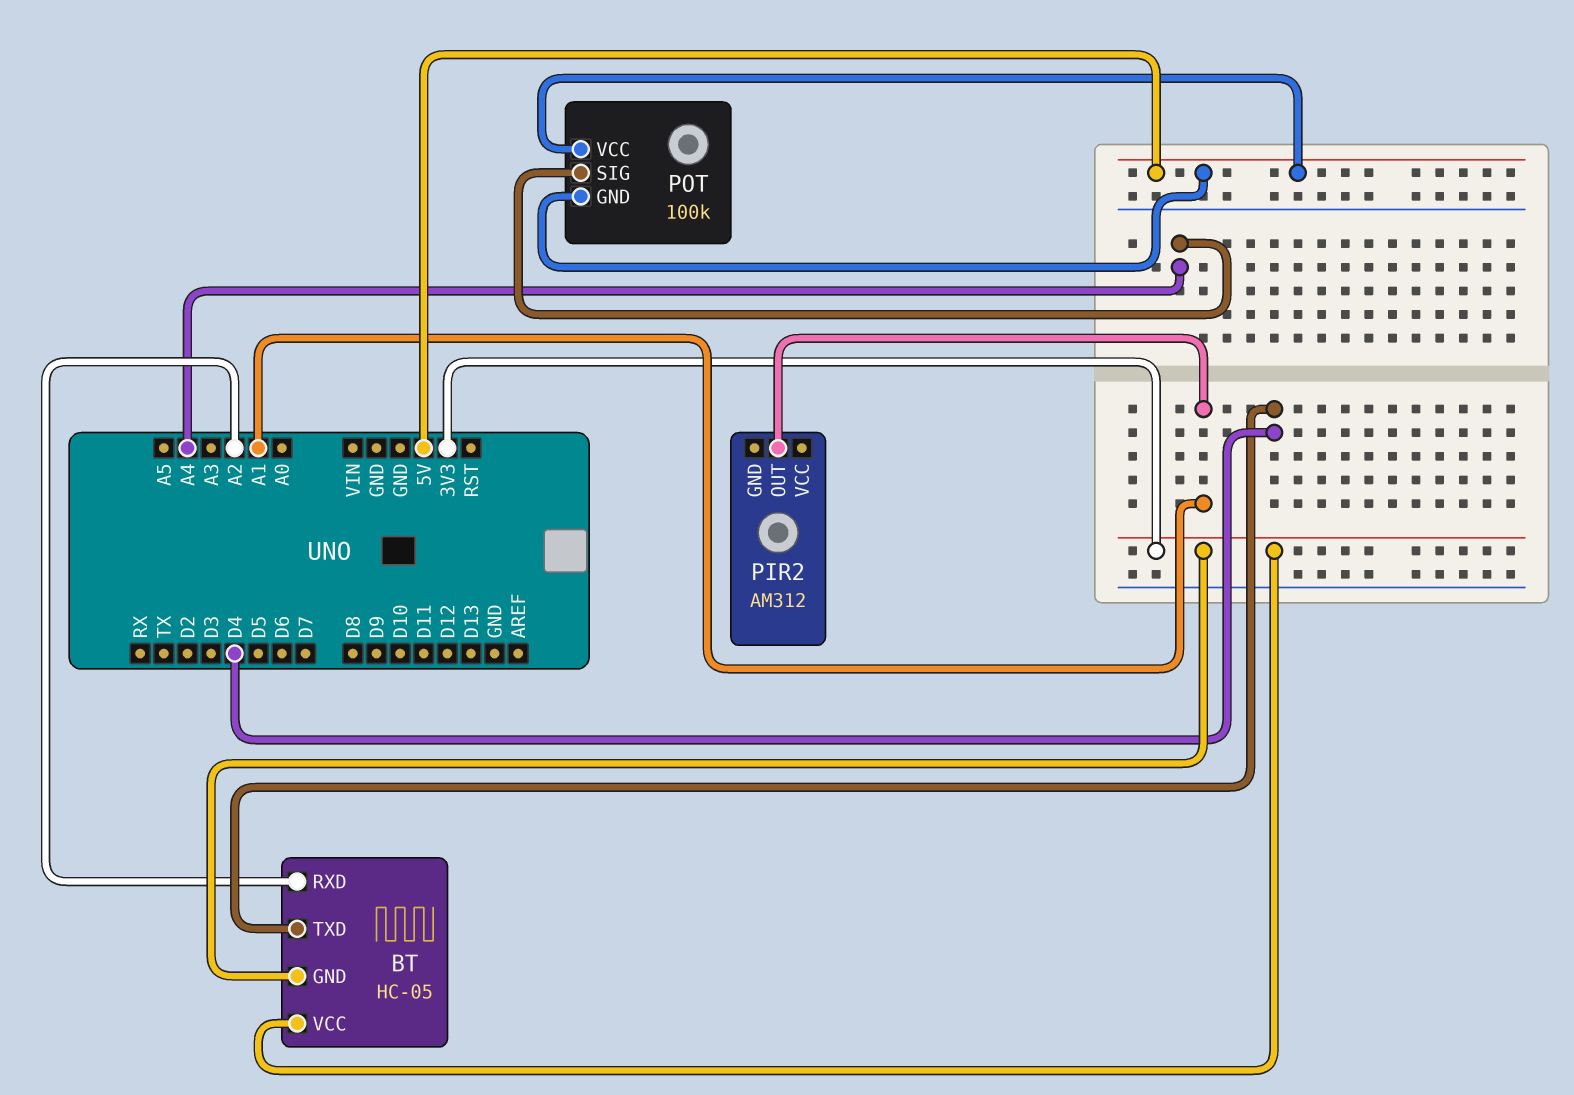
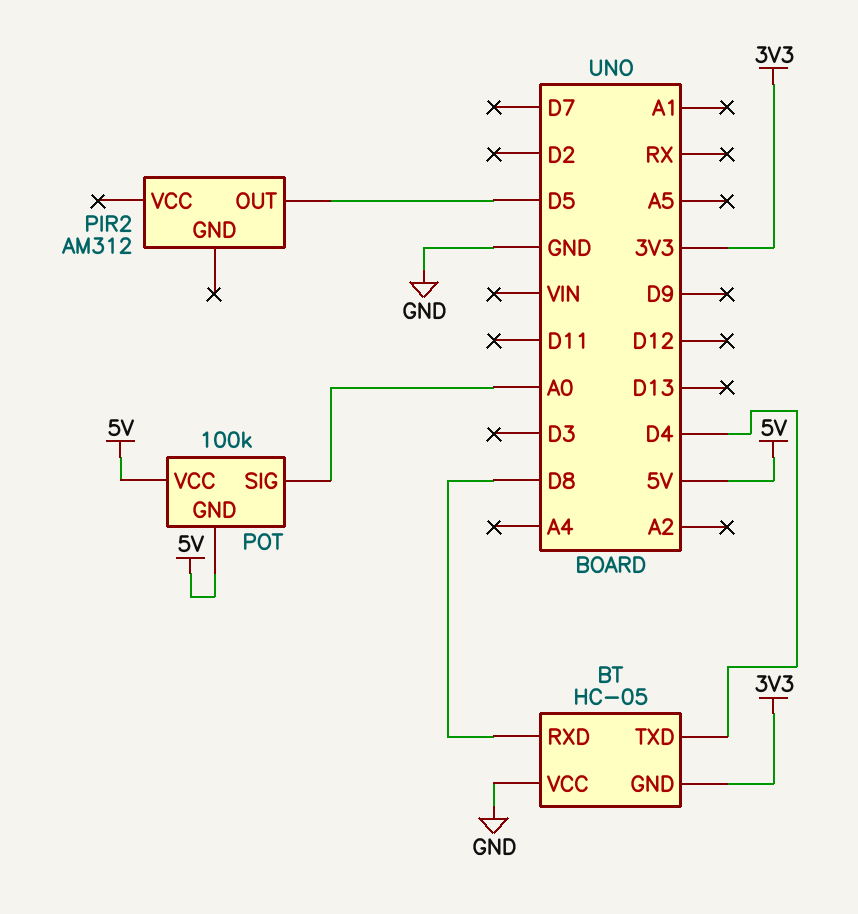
BT pin RXD: A2 -> D8
BT pin VCC: 3V3 -> GND
PIR2 pin OUT: A1 -> D5
POT pin SIG: A4 -> A0

